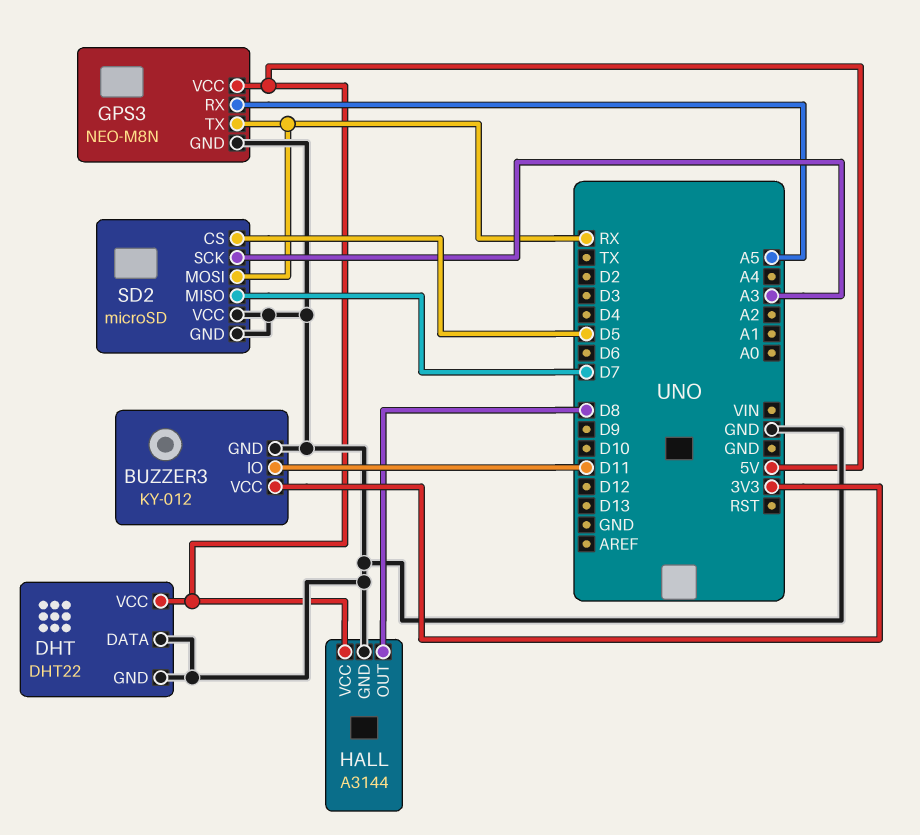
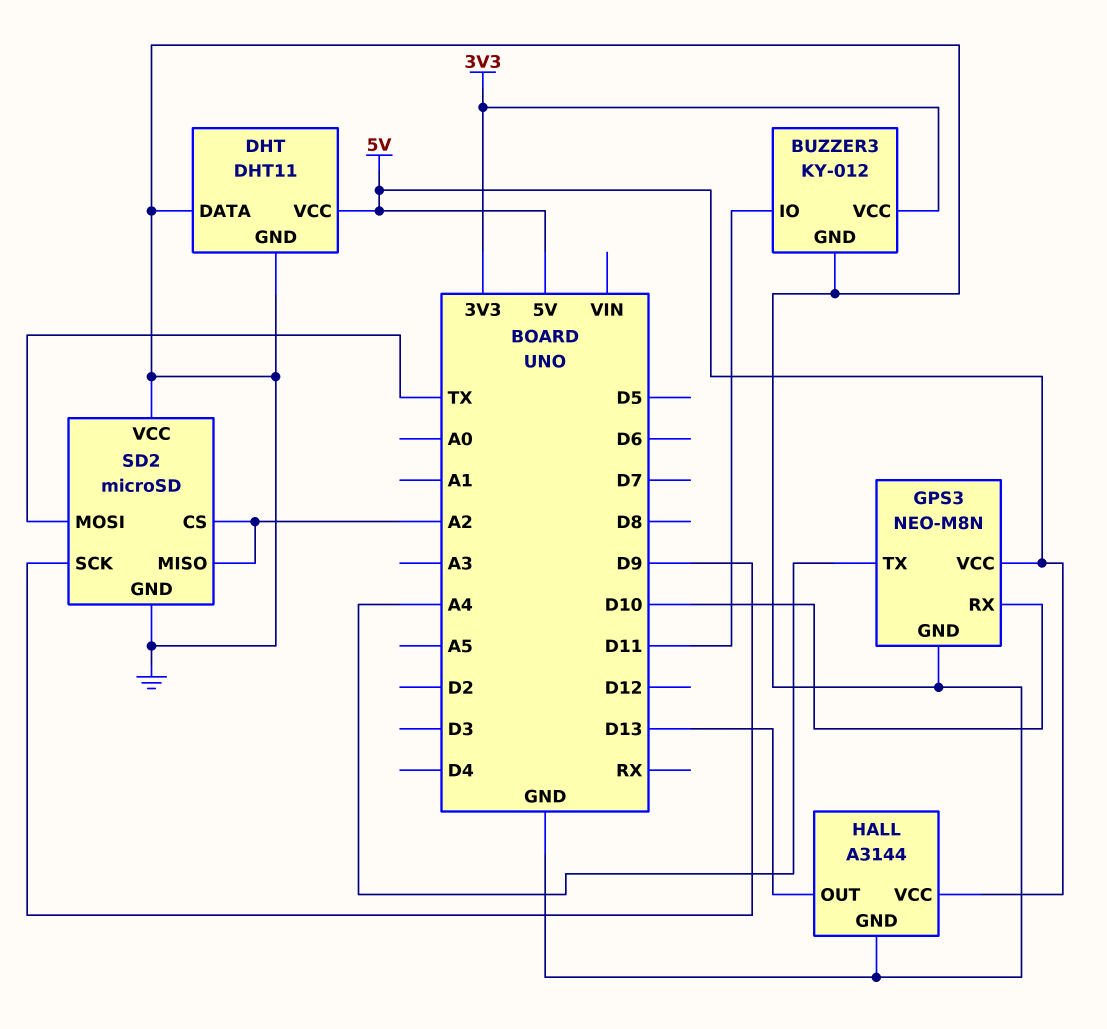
DHT: DHT22 -> DHT11
GPS3 pin RX: A5 -> D10
GPS3 pin TX: RX -> A4
HALL pin OUT: D8 -> D13
SD2 pin CS: D5 -> A2
SD2 pin MISO: D7 -> A2
SD2 pin MOSI: RX -> TX
SD2 pin SCK: A3 -> D9

